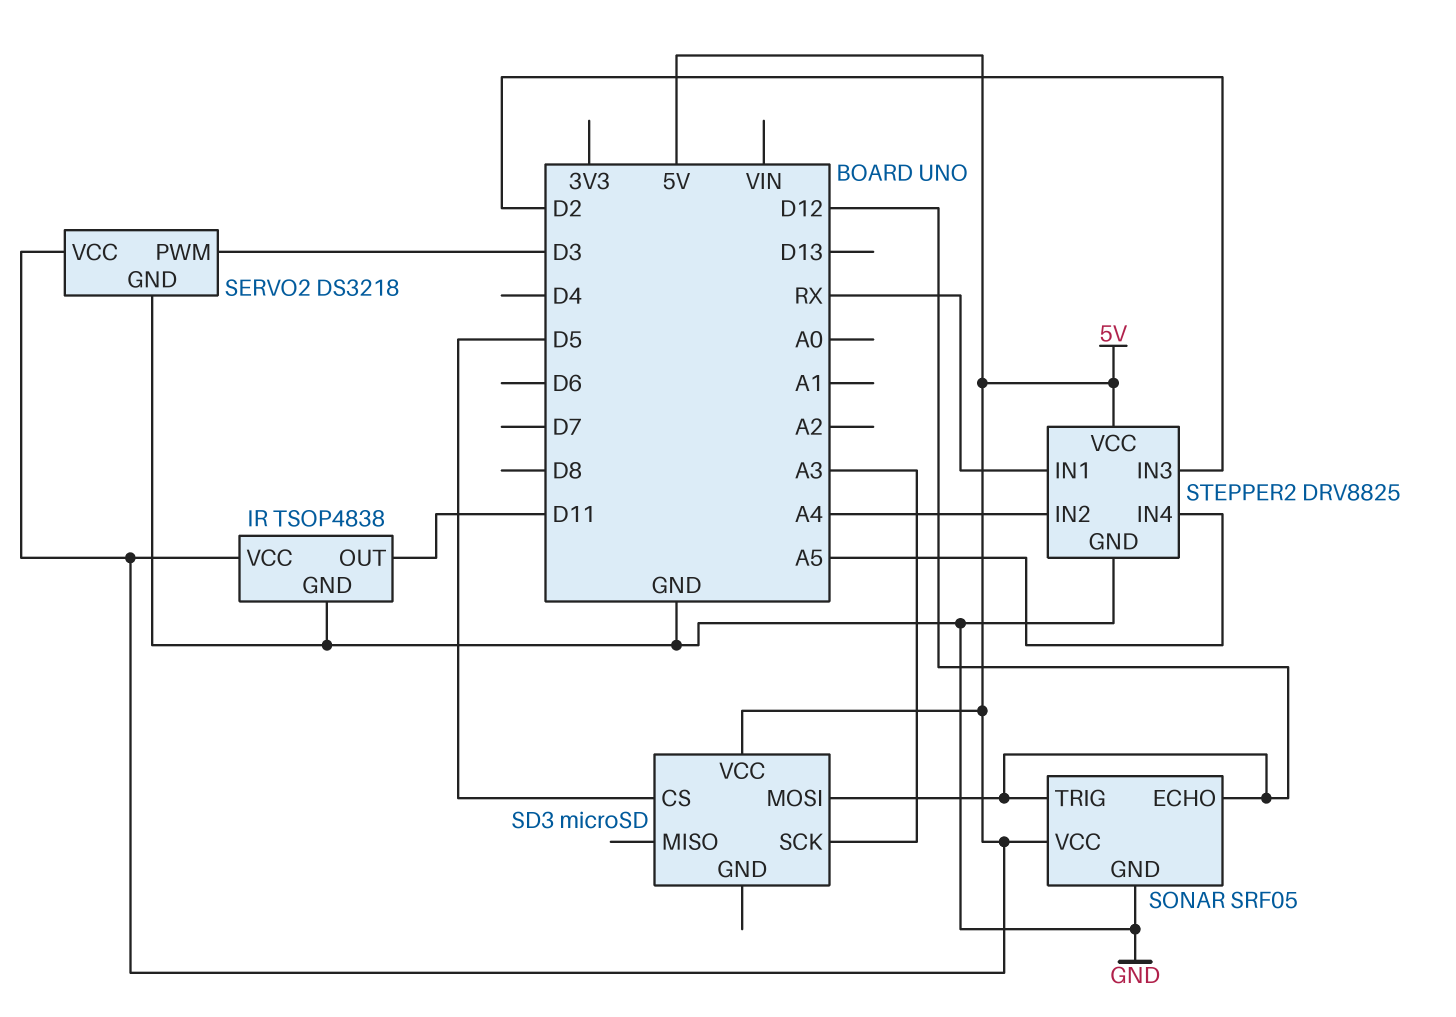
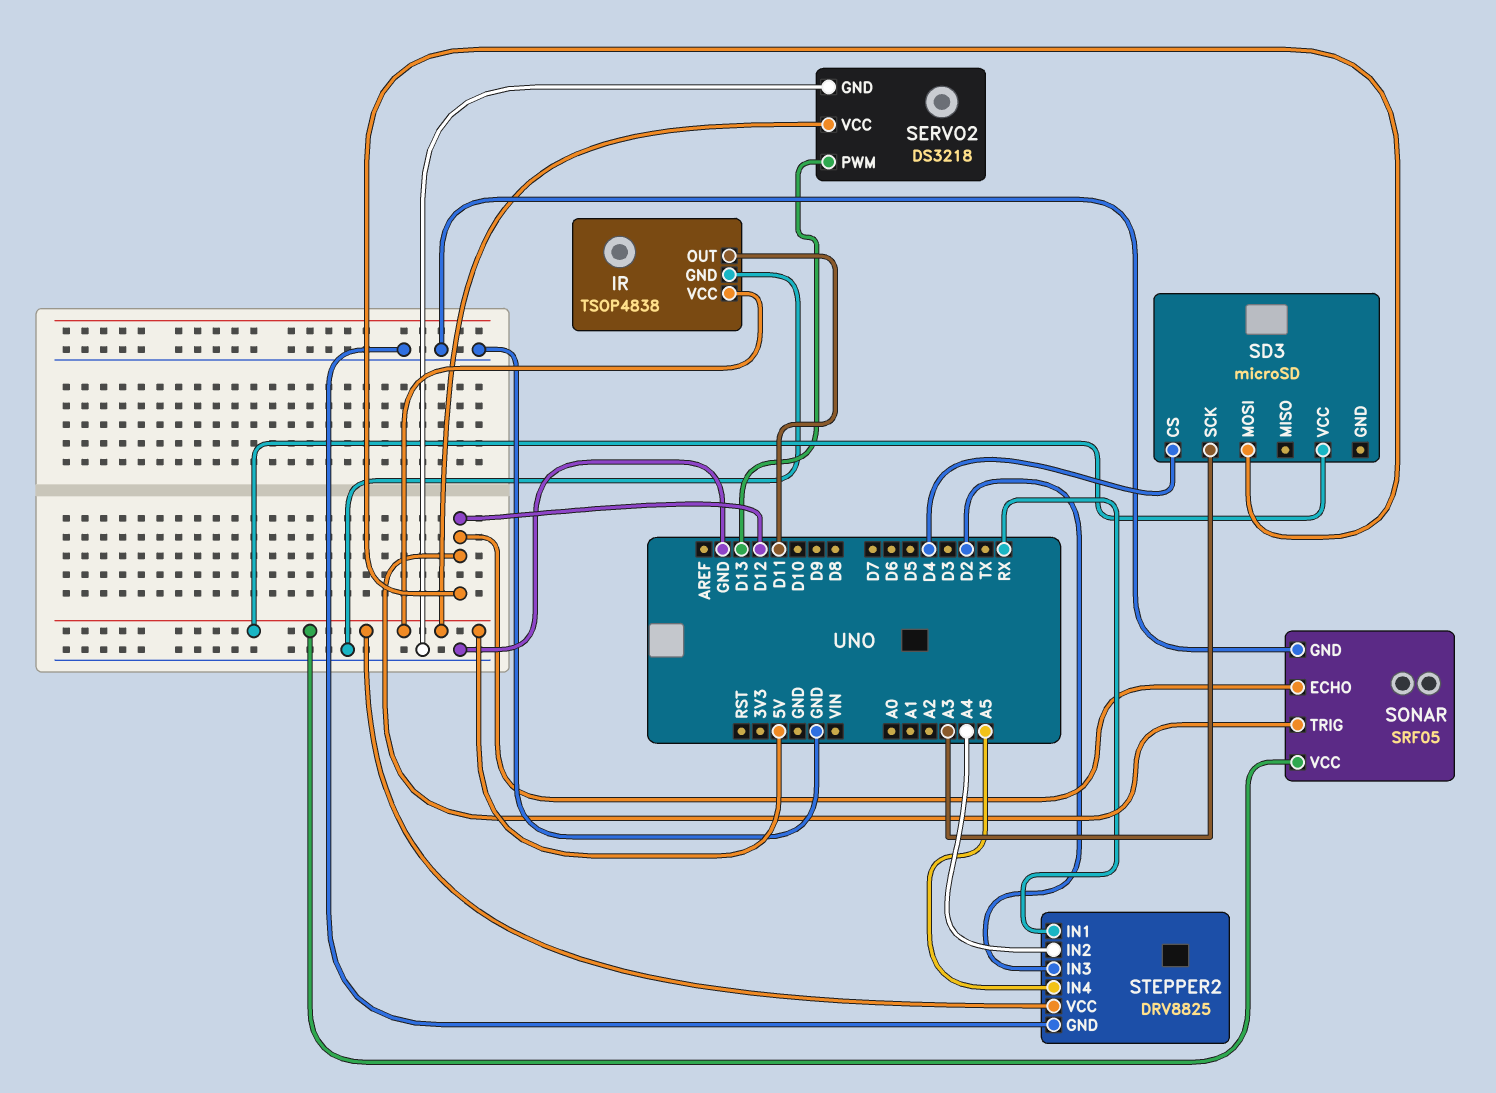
SD3 pin CS: D5 -> D4
SERVO2 pin PWM: D3 -> D13

